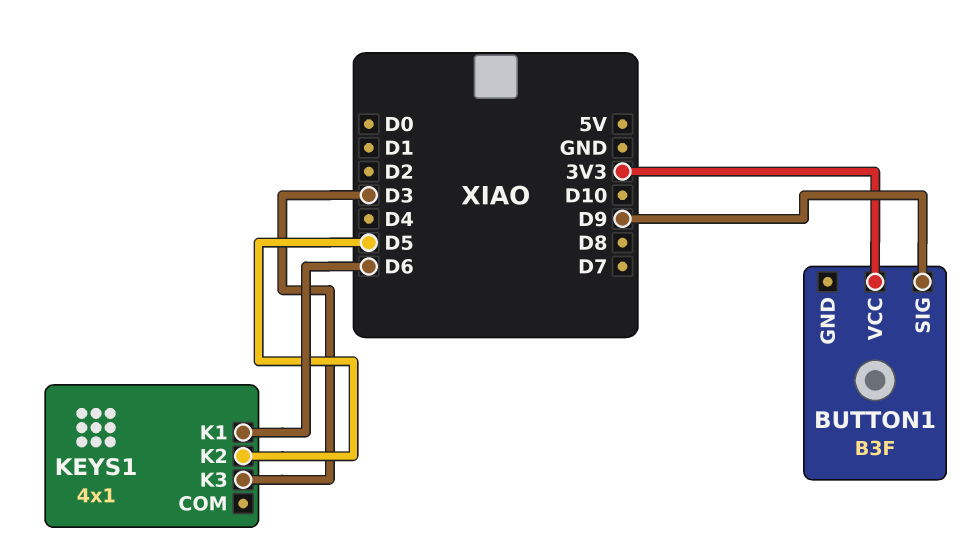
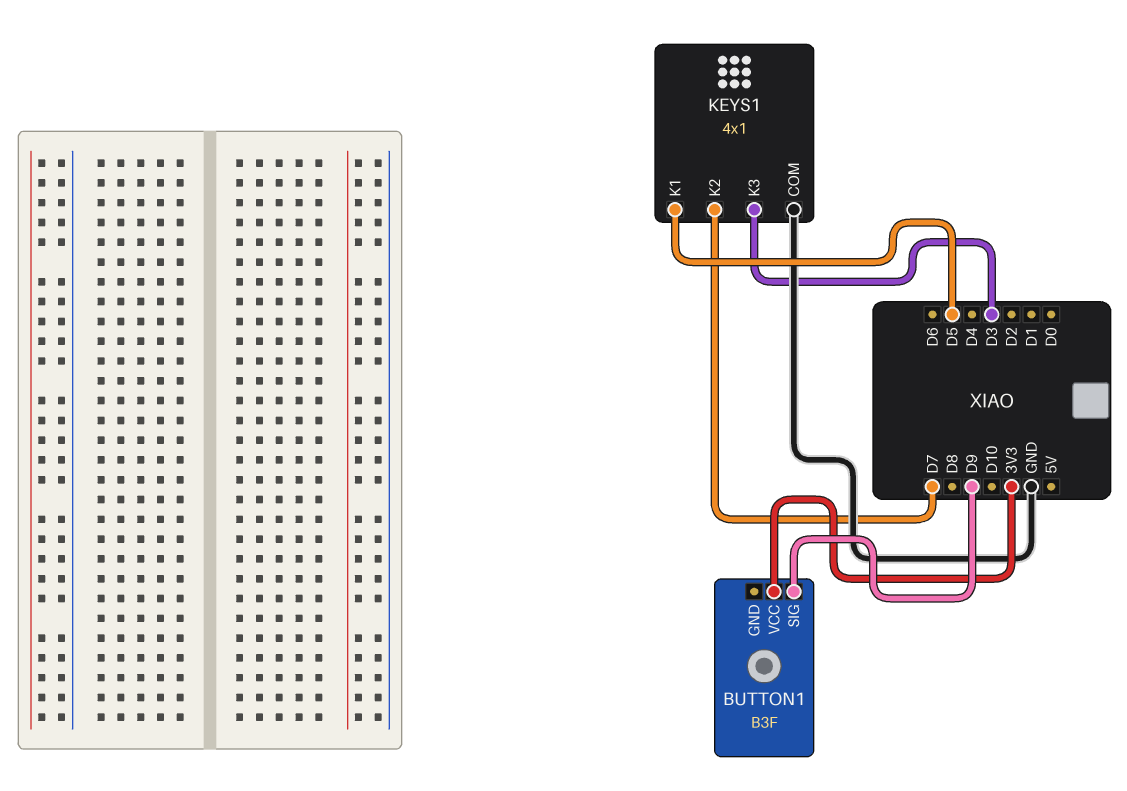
KEYS1 pin COM: none -> GND
KEYS1 pin K1: D6 -> D5
KEYS1 pin K2: D5 -> D7

